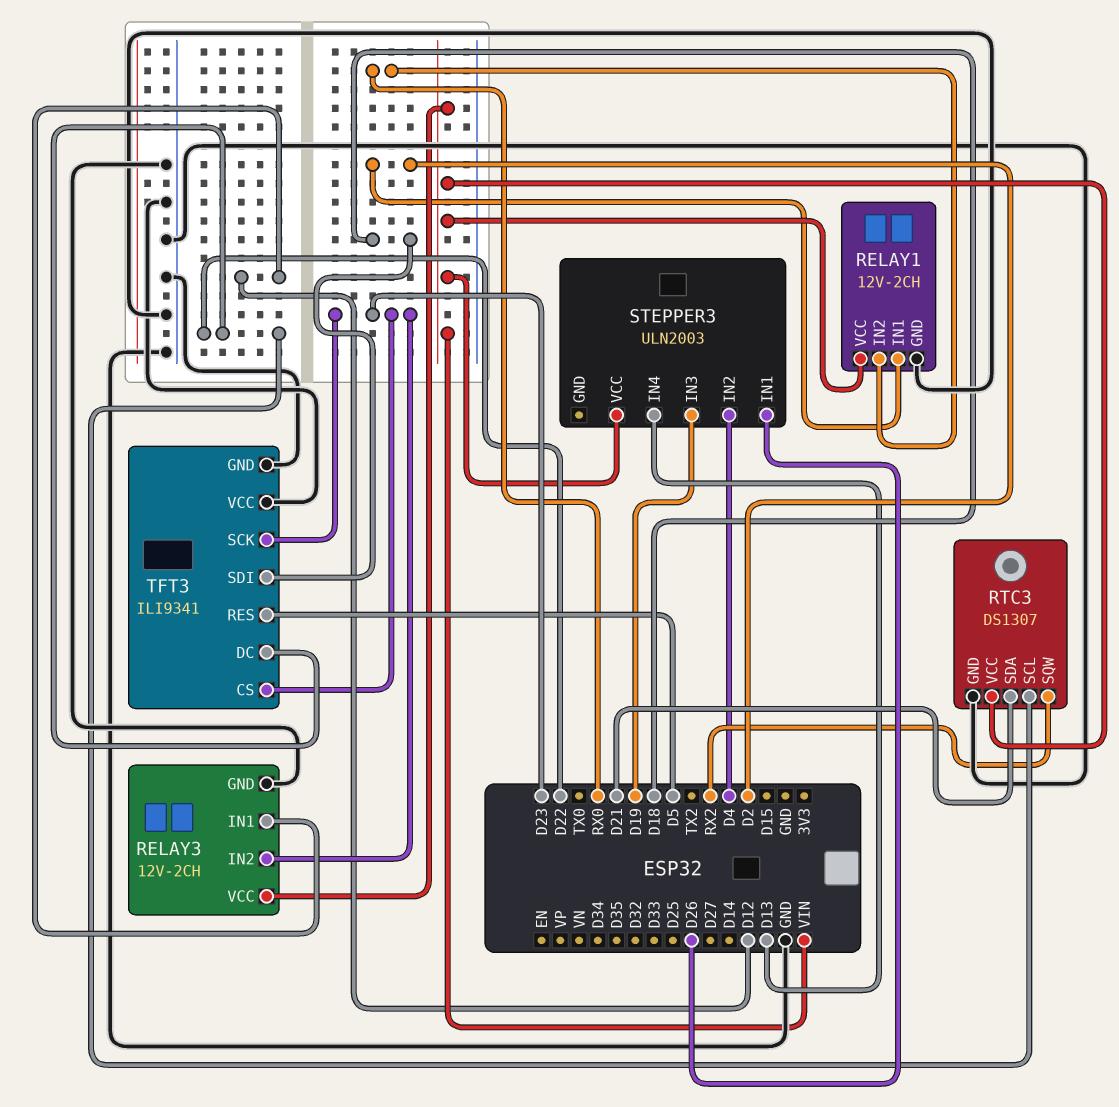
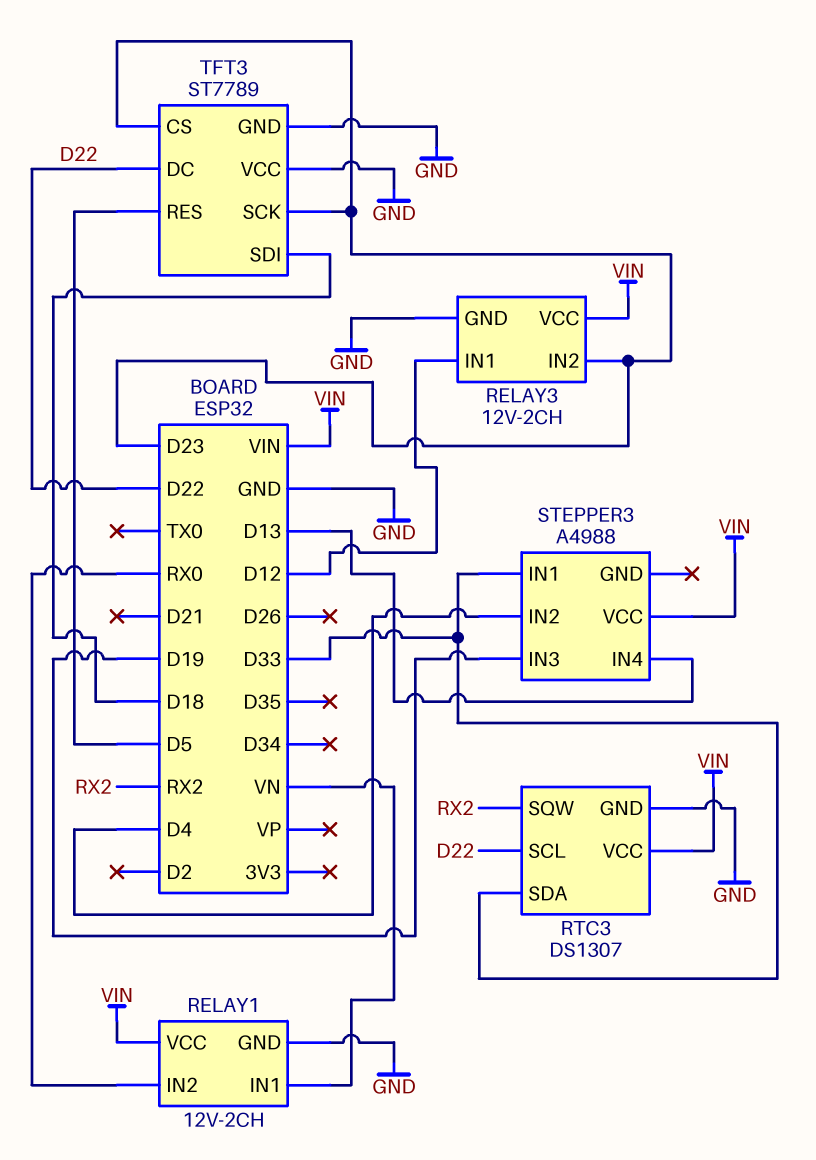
RELAY1 pin IN1: D2 -> VN
RTC3 pin SDA: D21 -> D33
STEPPER3: ULN2003 -> A4988
STEPPER3 pin IN1: D26 -> D33
TFT3: ILI9341 -> ST7789

